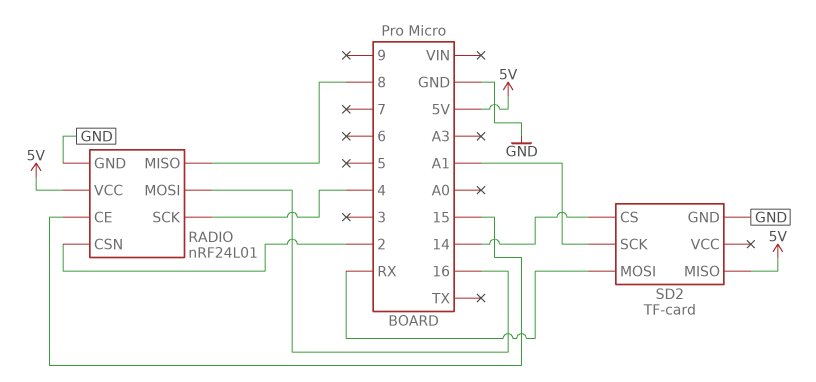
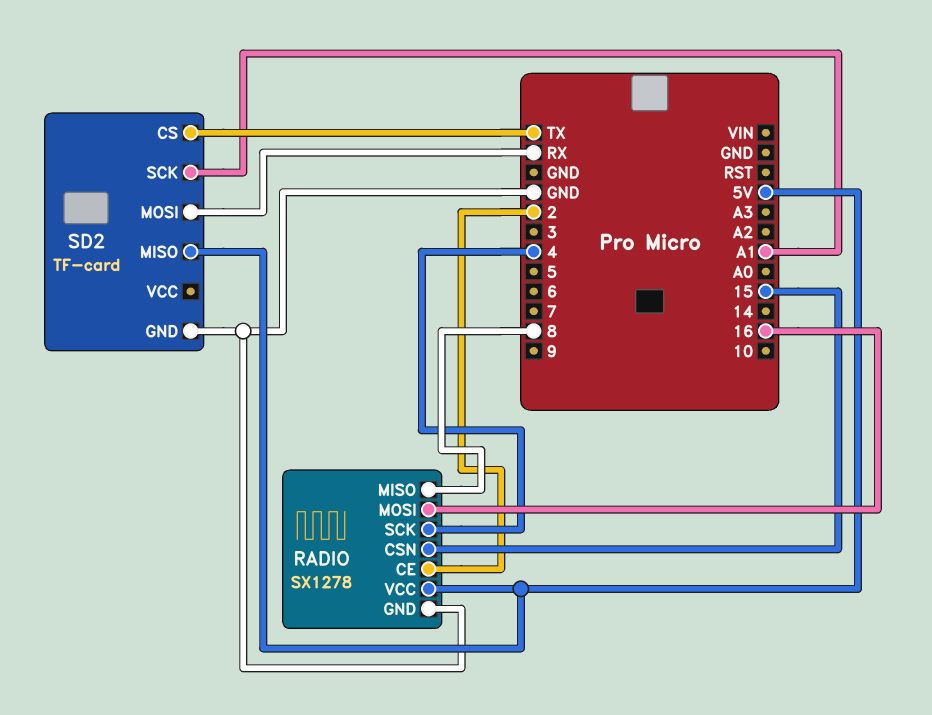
RADIO: nRF24L01 -> SX1278
RADIO pin CE: 15 -> 2
RADIO pin CSN: 2 -> 15
SD2 pin CS: 14 -> TX

